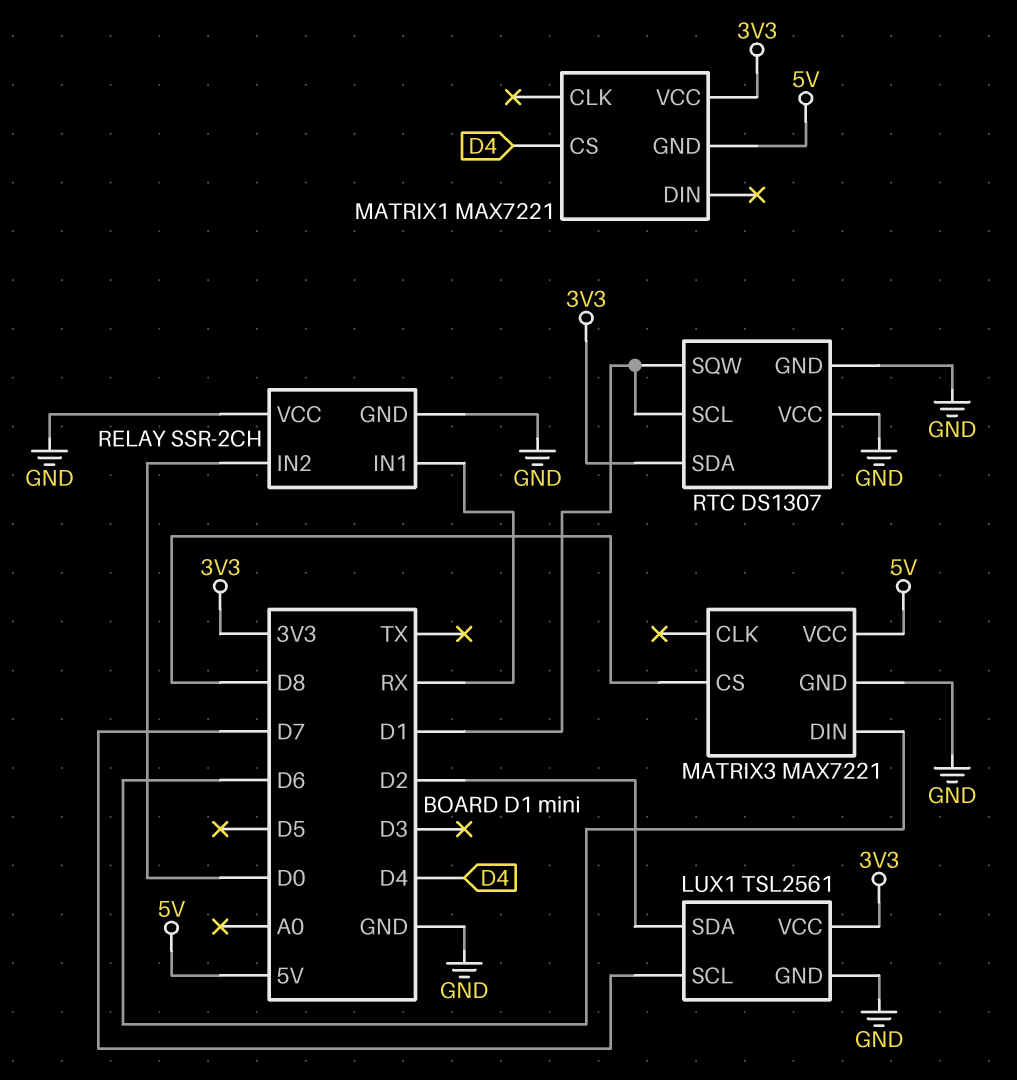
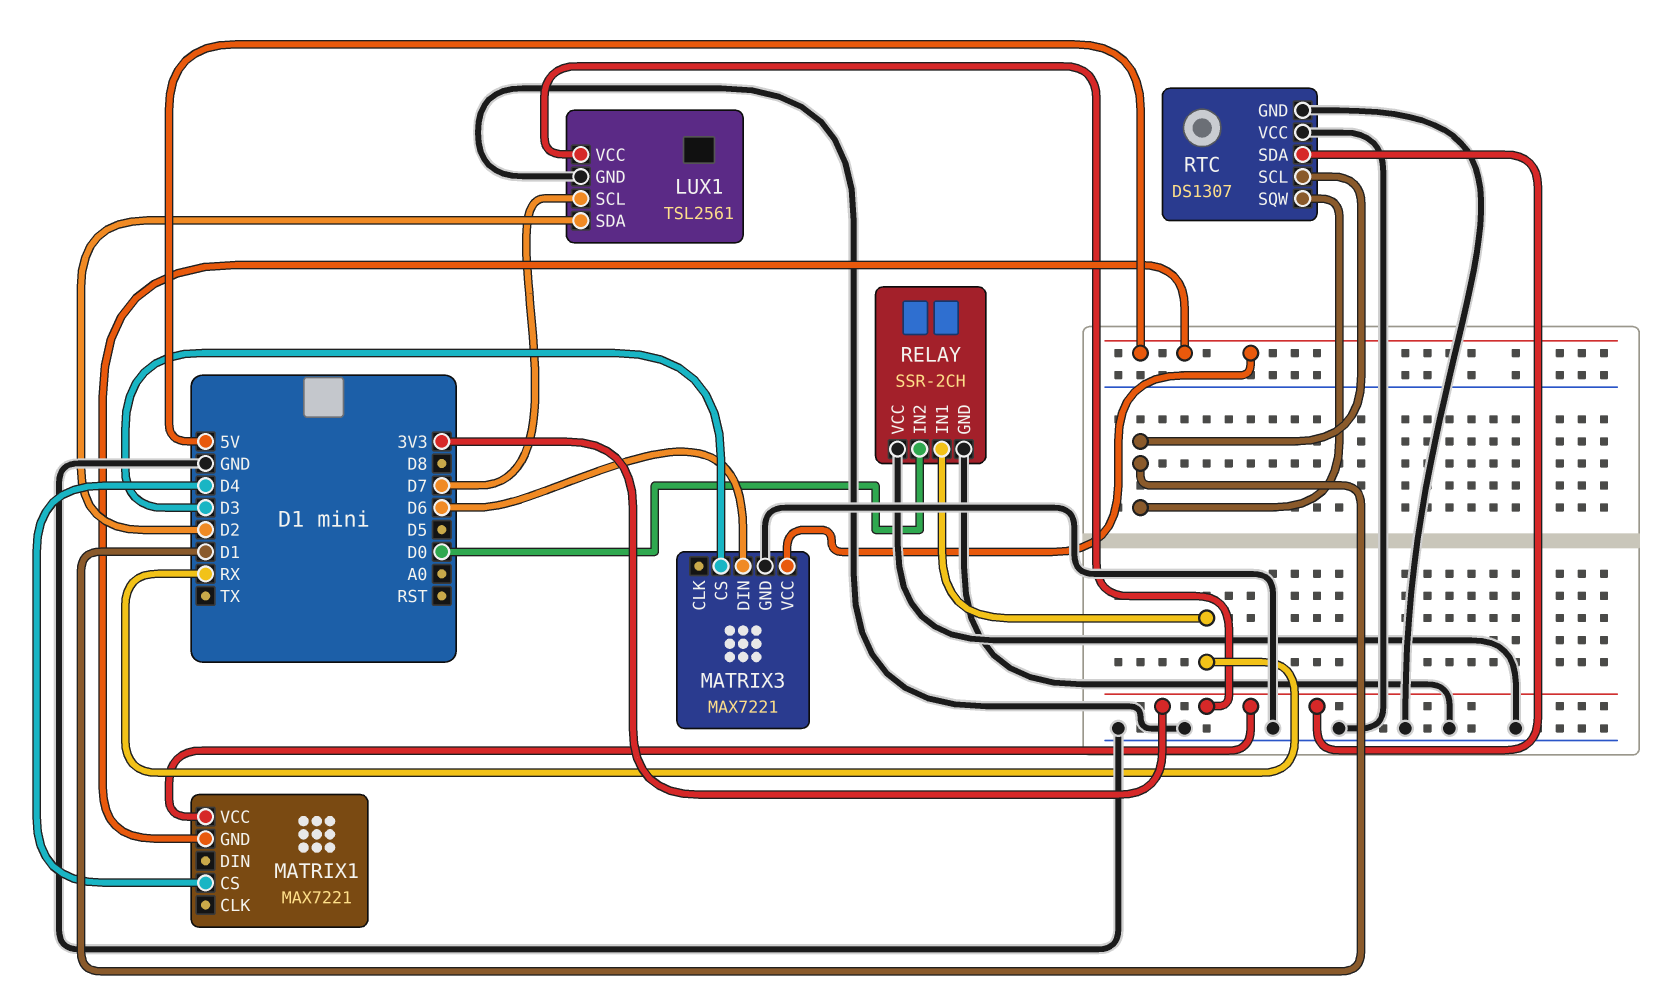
MATRIX3 pin CS: D8 -> D3

